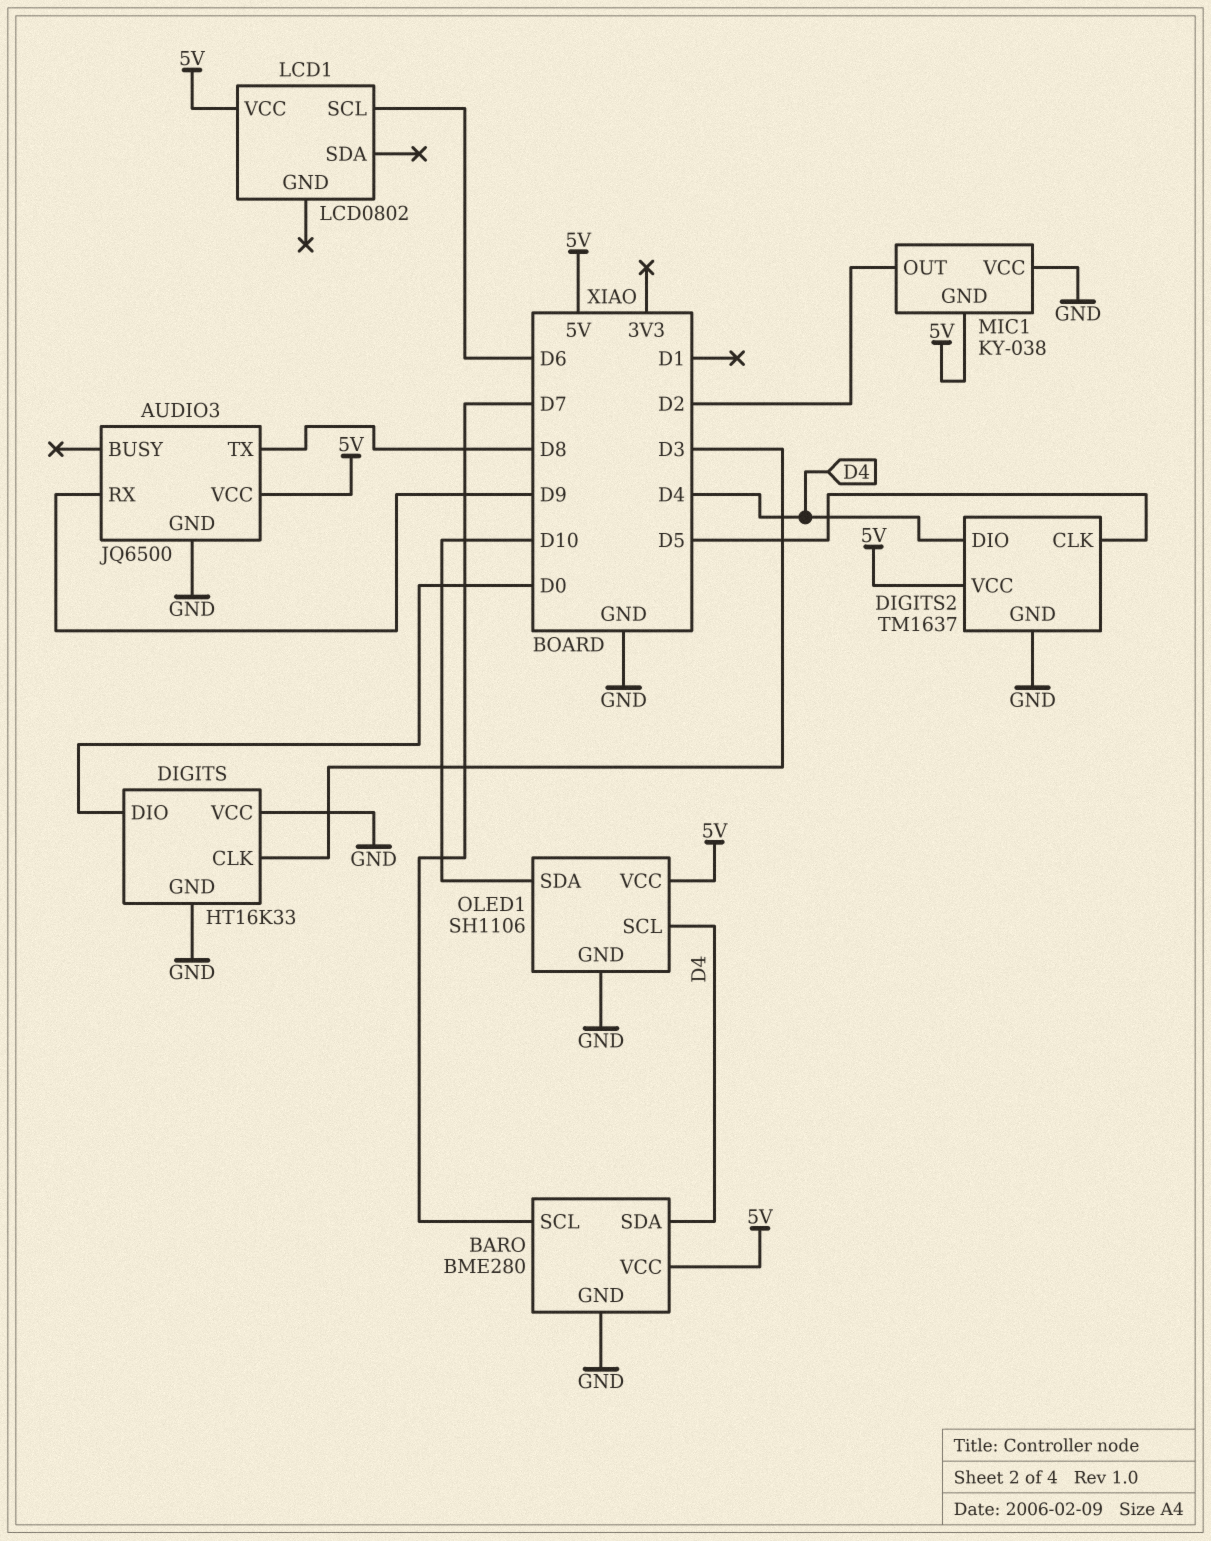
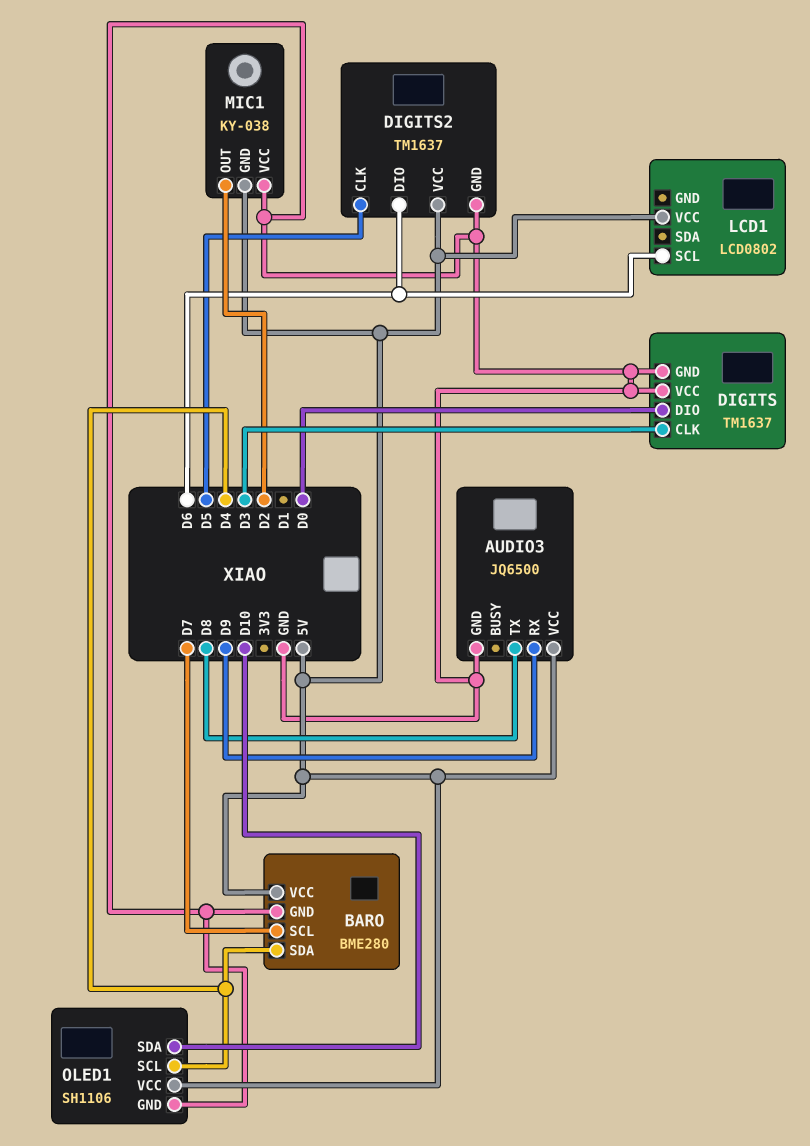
DIGITS: HT16K33 -> TM1637
DIGITS2 pin DIO: D4 -> D6

